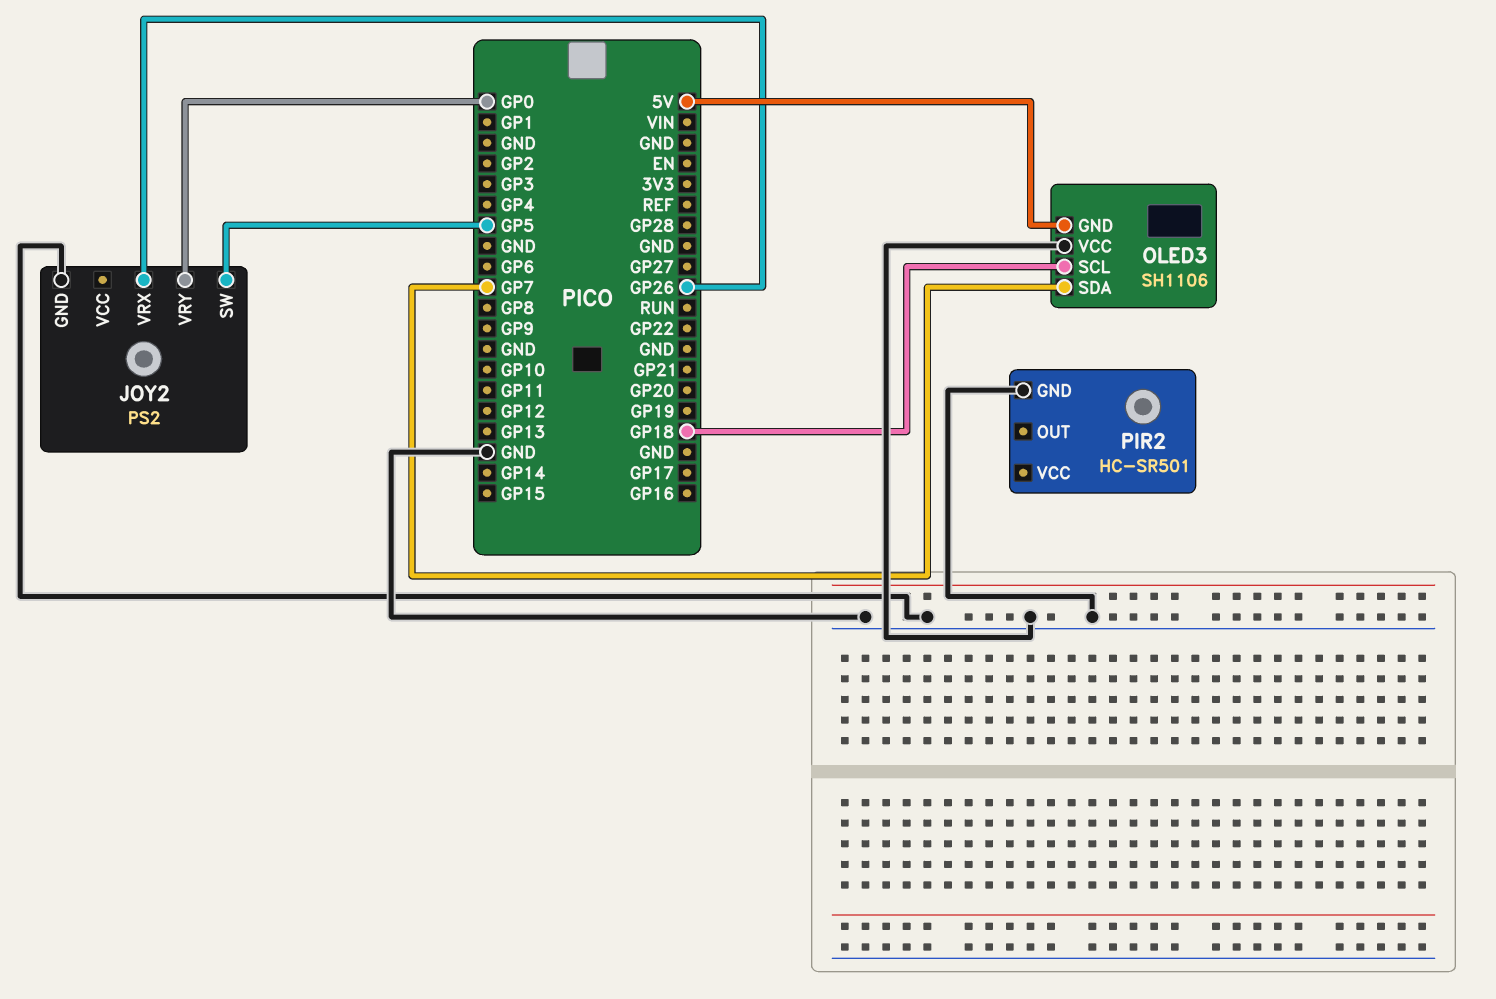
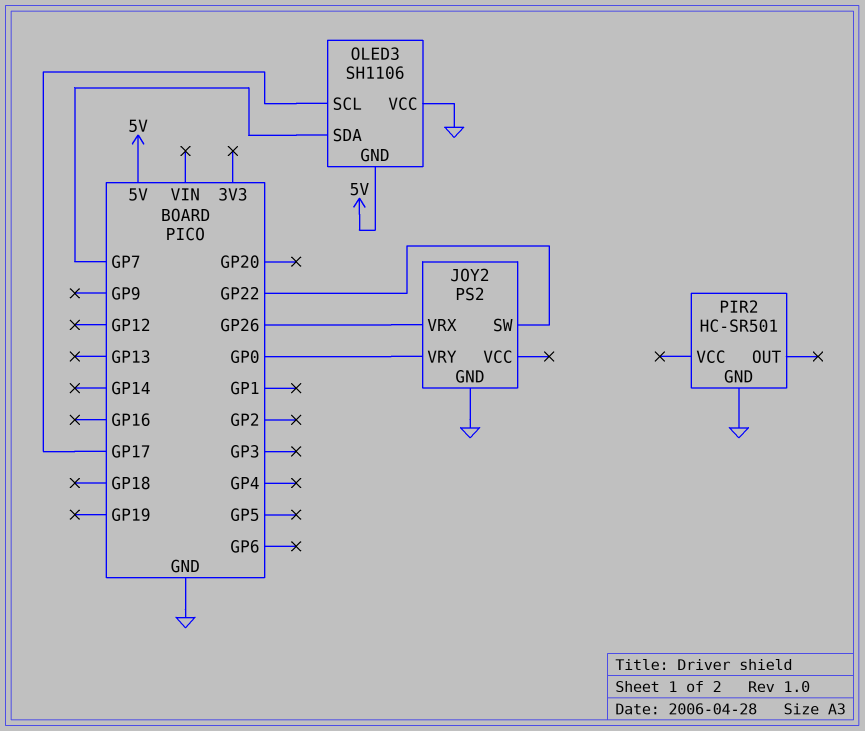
JOY2 pin SW: GP5 -> GP22
OLED3 pin SCL: GP18 -> GP17

